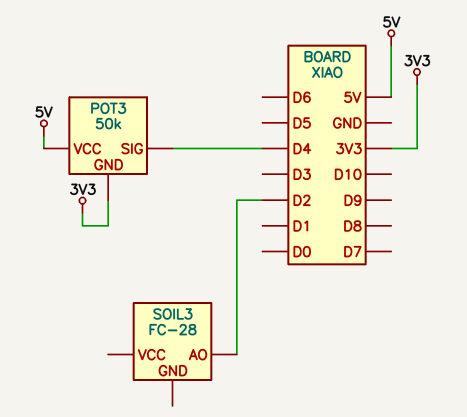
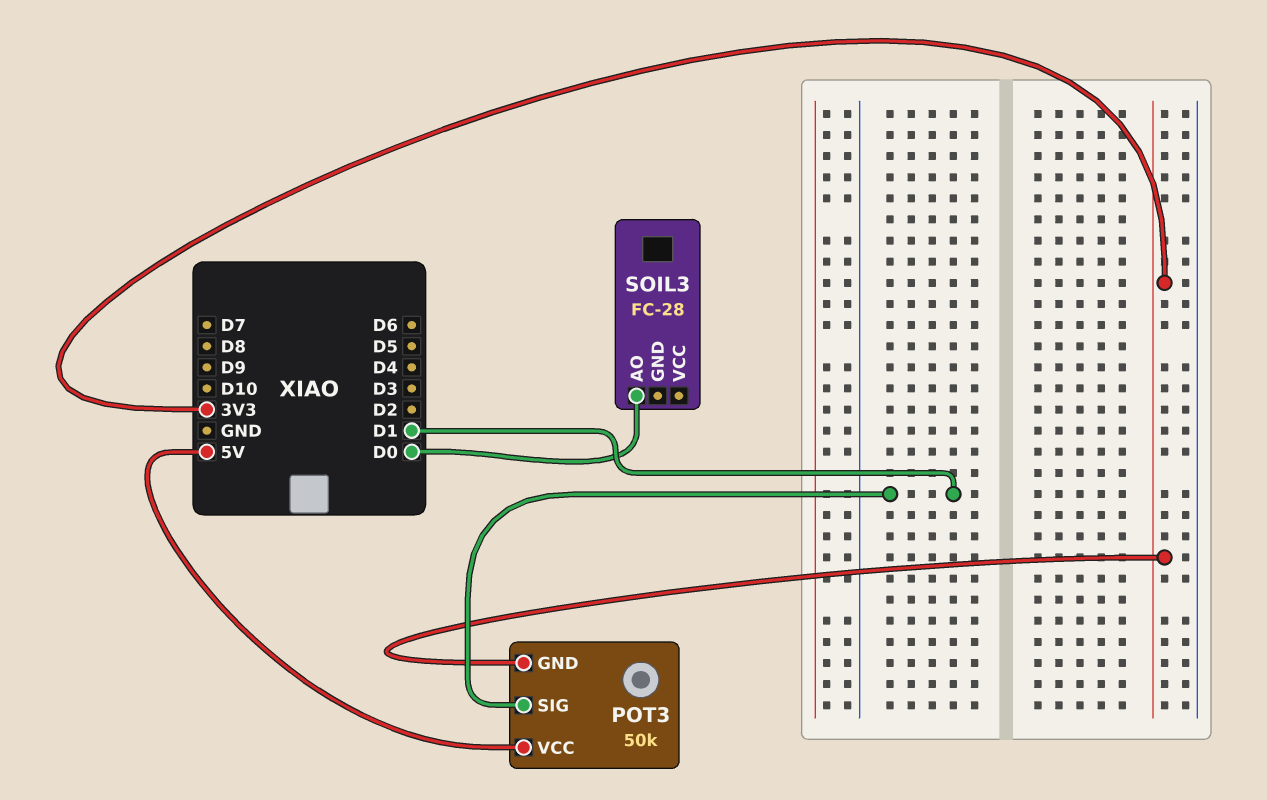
POT3 pin SIG: D4 -> D1
SOIL3 pin AO: D2 -> D0

